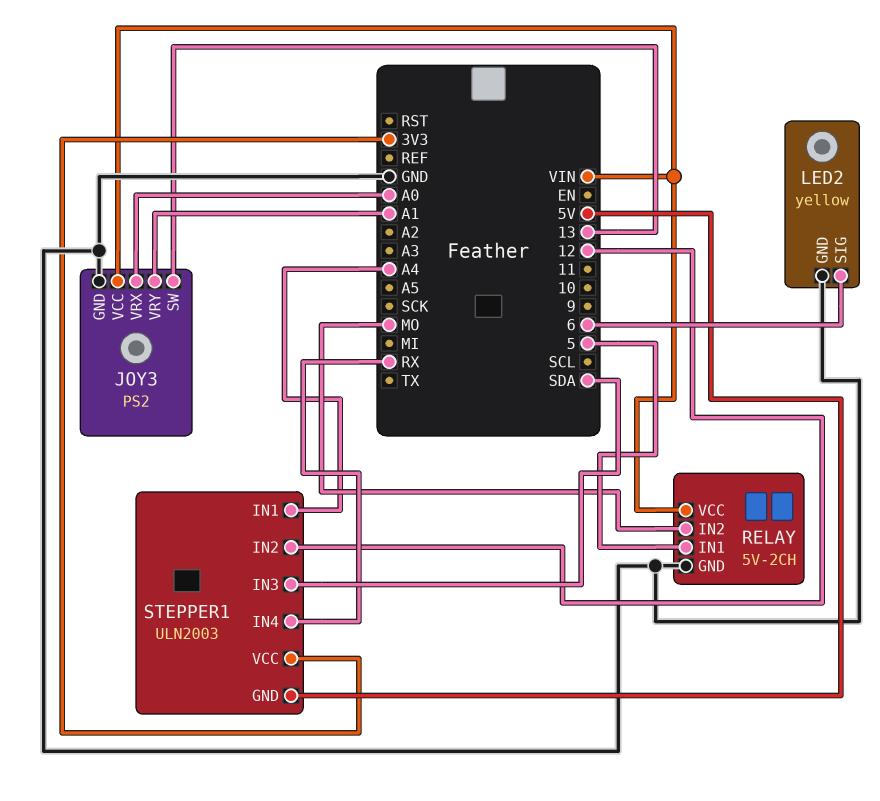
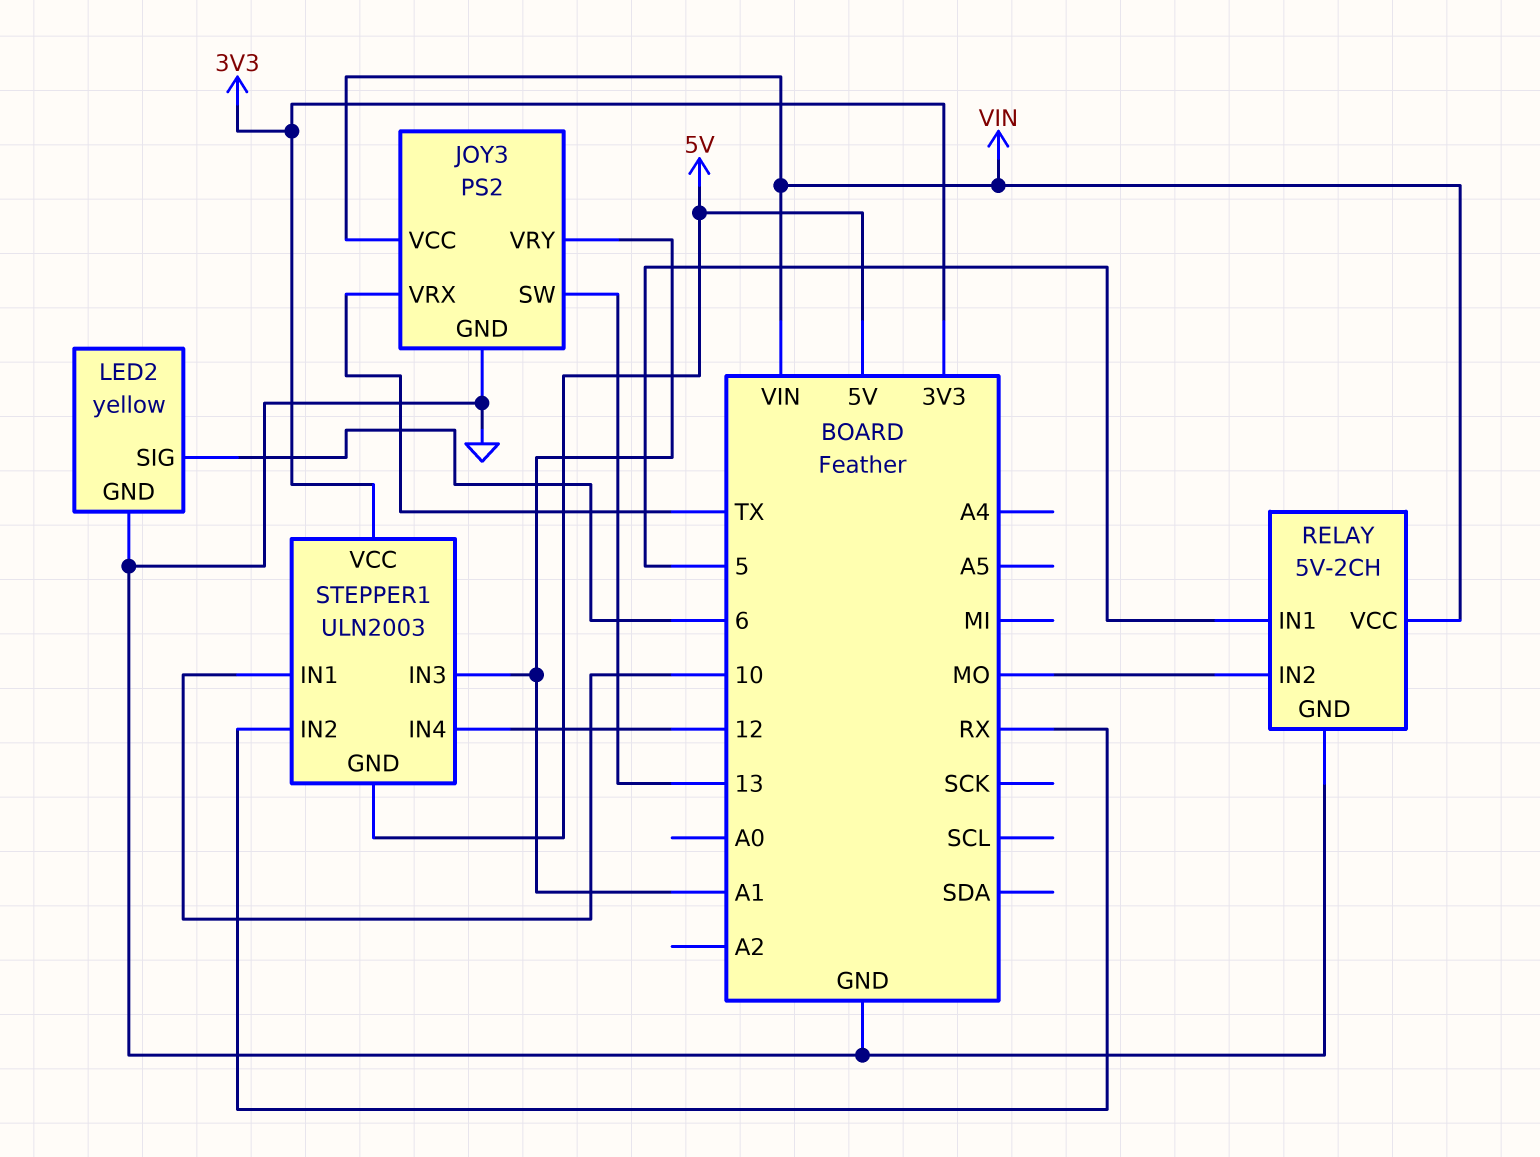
JOY3 pin VRX: A0 -> TX
STEPPER1 pin IN1: A4 -> 10
STEPPER1 pin IN2: 12 -> RX
STEPPER1 pin IN3: SDA -> A1
STEPPER1 pin IN4: RX -> 12

